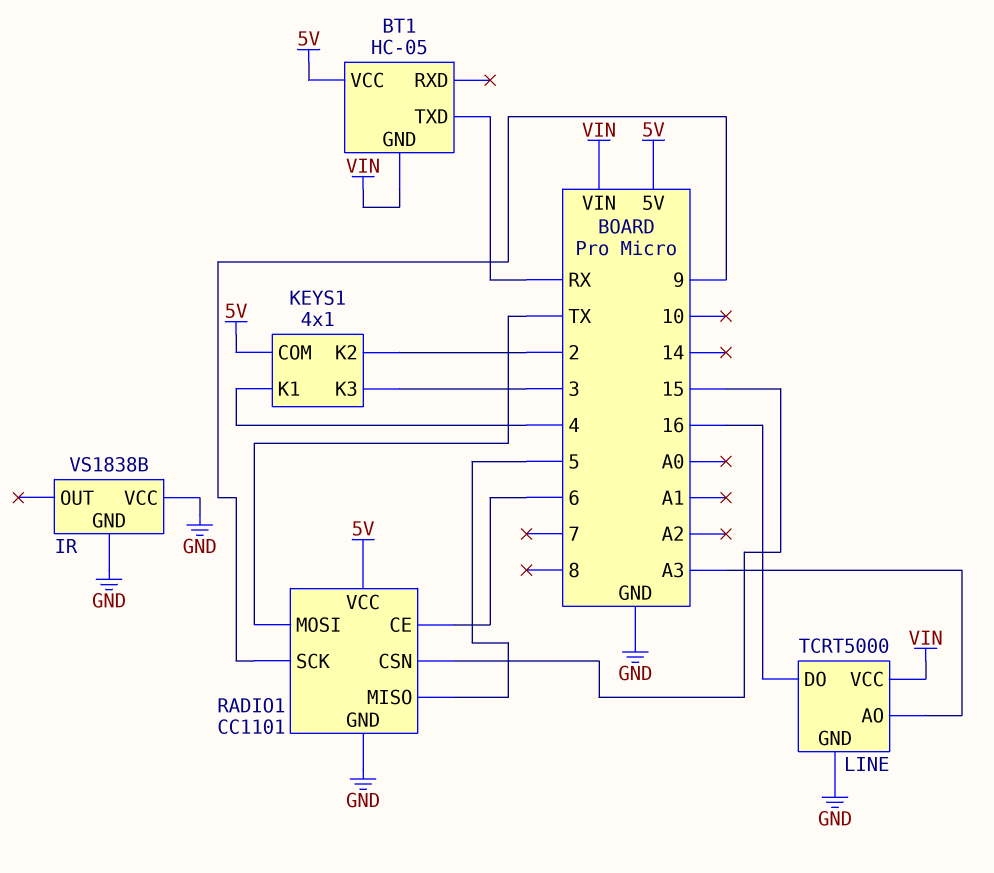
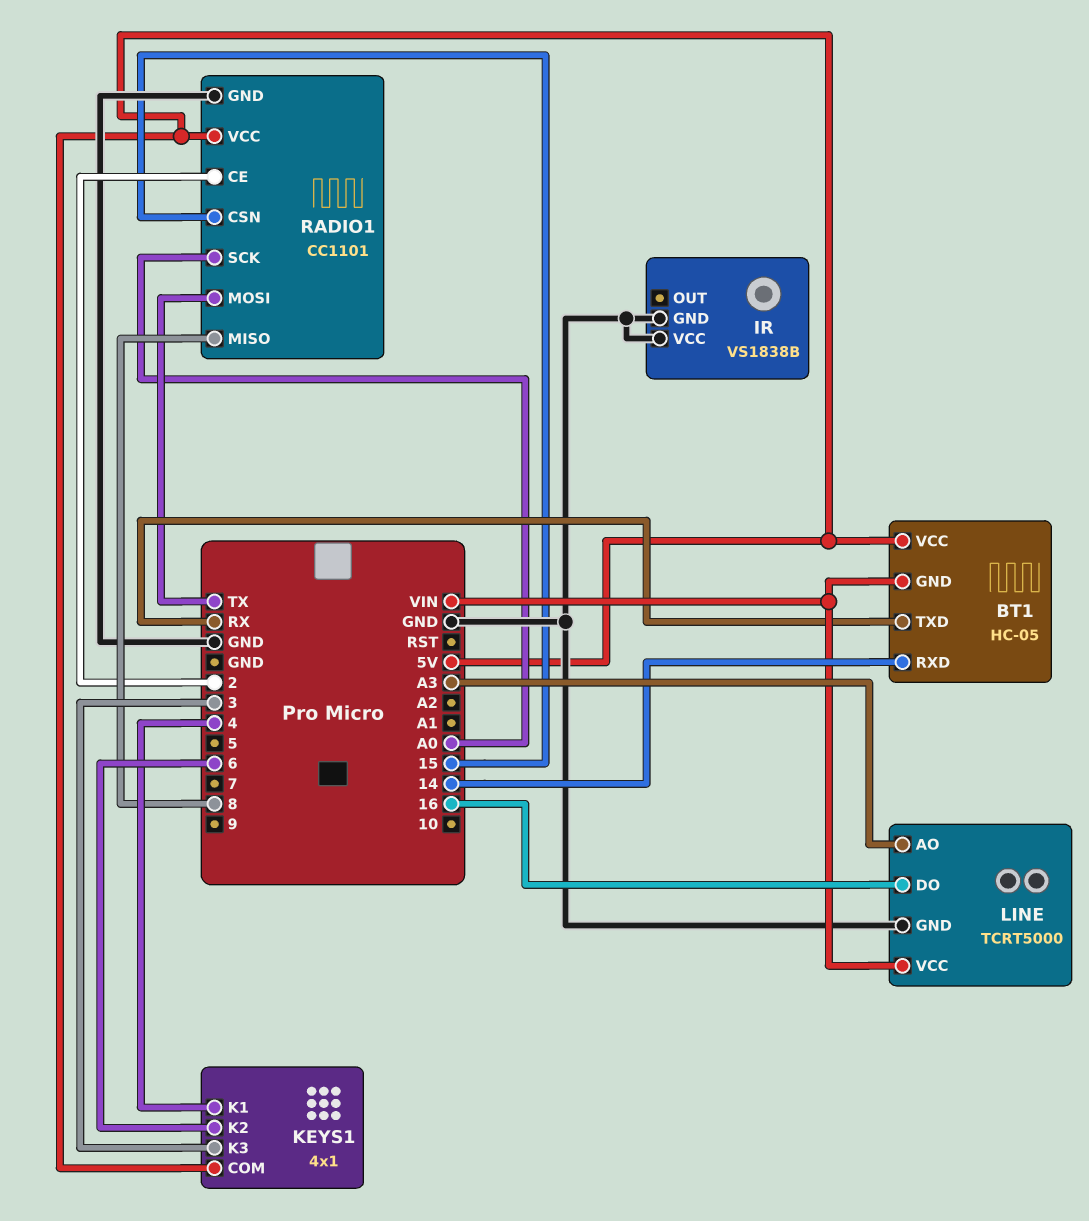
BT1 pin RXD: none -> 14
KEYS1 pin K2: 2 -> 6
RADIO1 pin CE: 6 -> 2
RADIO1 pin MISO: 5 -> 8
RADIO1 pin SCK: 9 -> A0

